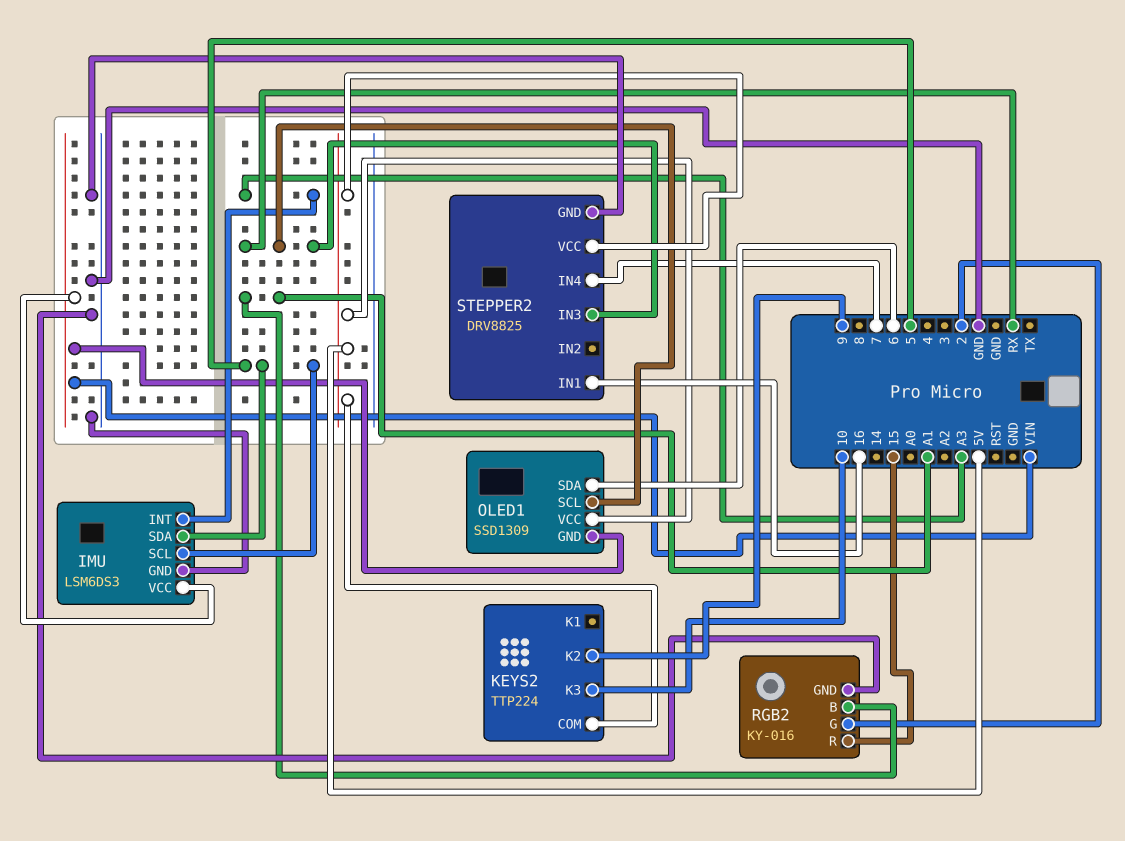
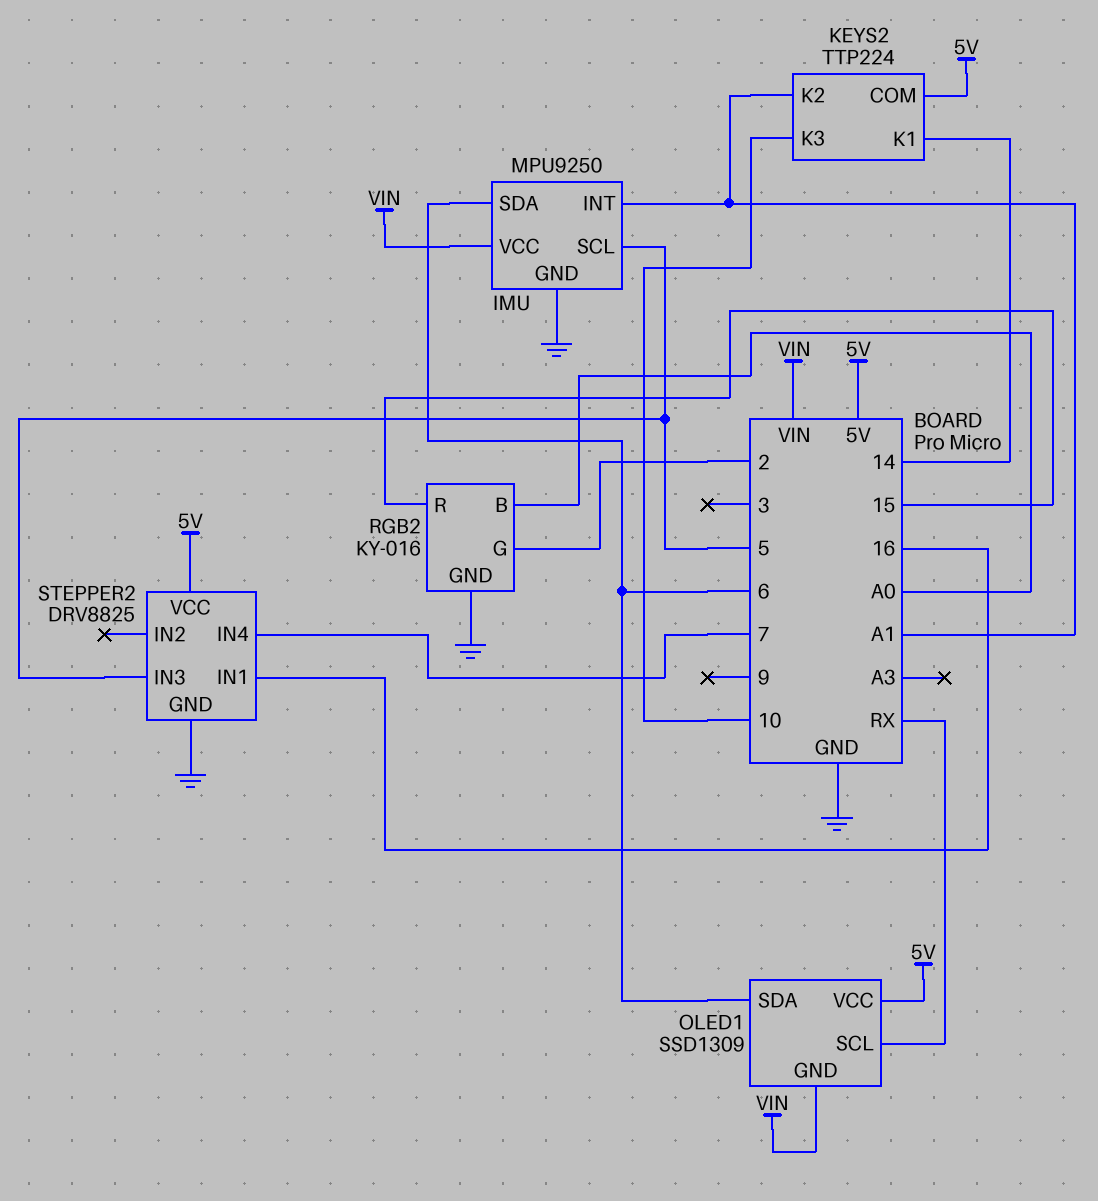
IMU: LSM6DS3 -> MPU9250
IMU pin INT: A3 -> A1
IMU pin SDA: 5 -> 6
KEYS2 pin K1: none -> 14
KEYS2 pin K2: 9 -> A1
RGB2 pin B: A1 -> A0
STEPPER2 pin IN3: RX -> 5

